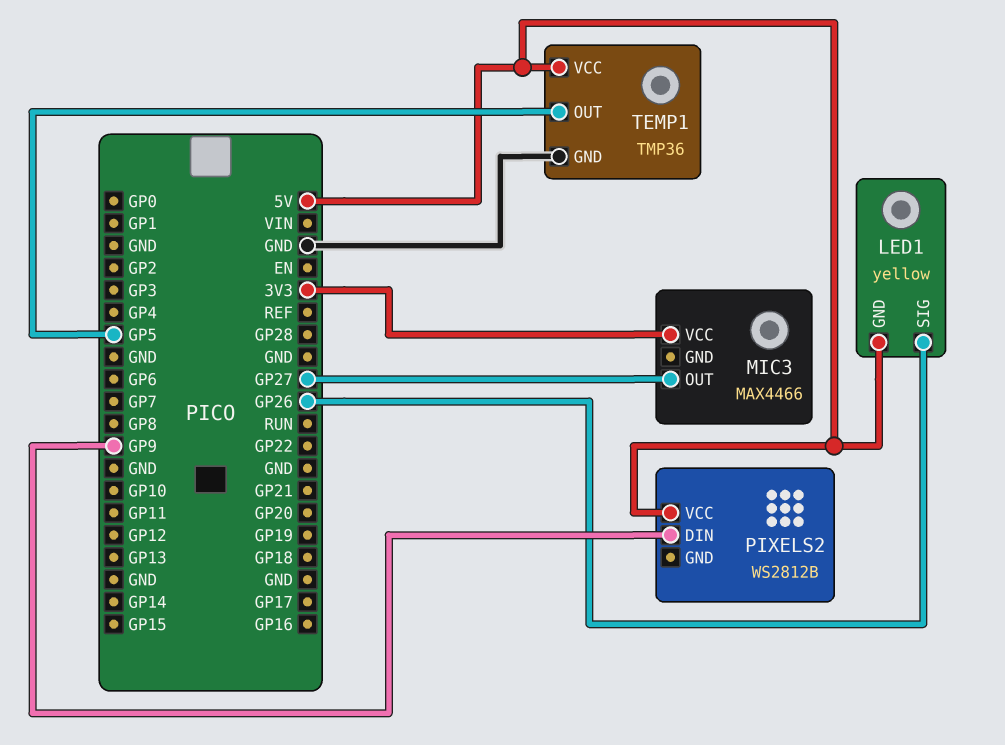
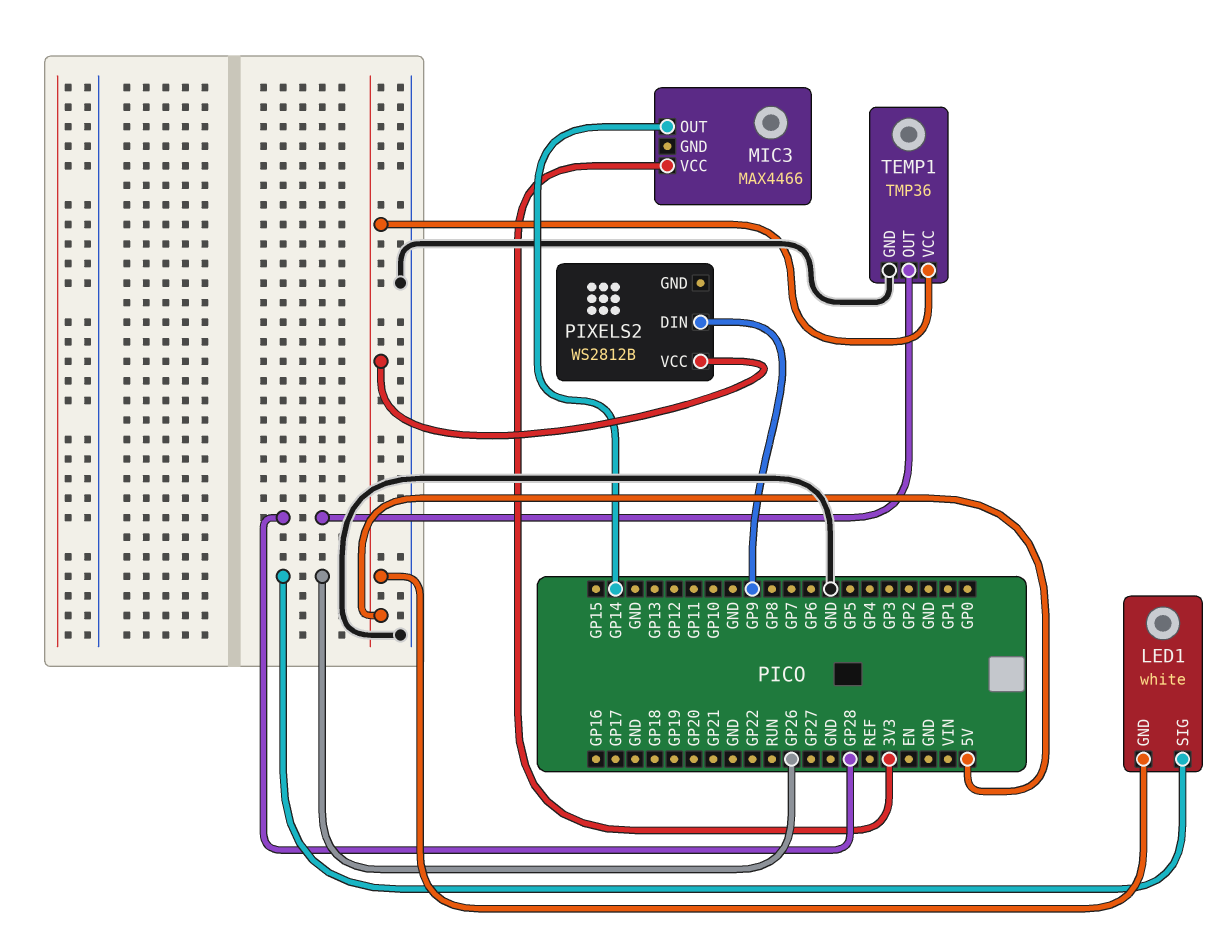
LED1: yellow -> white
MIC3 pin OUT: GP27 -> GP14
TEMP1 pin OUT: GP5 -> GP28

